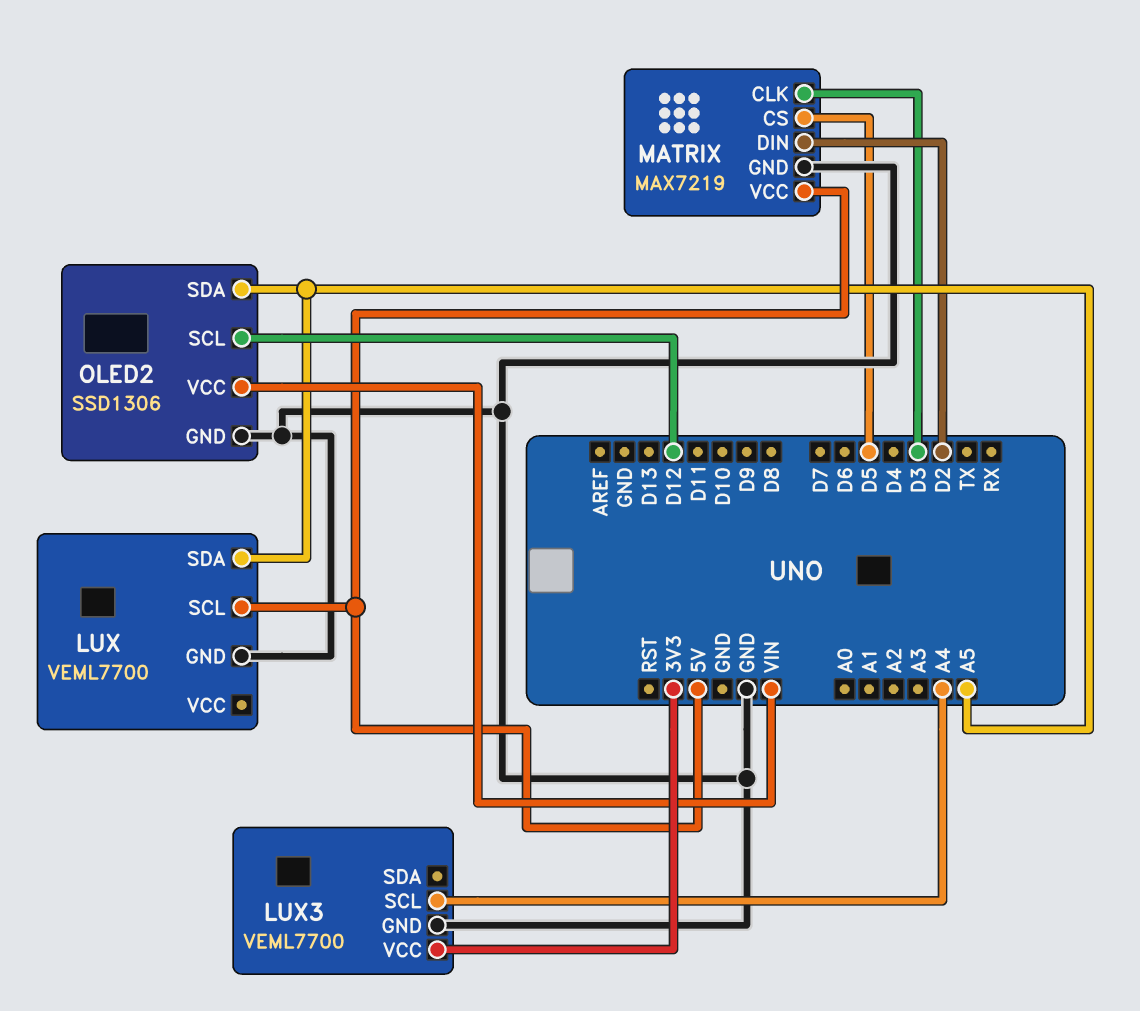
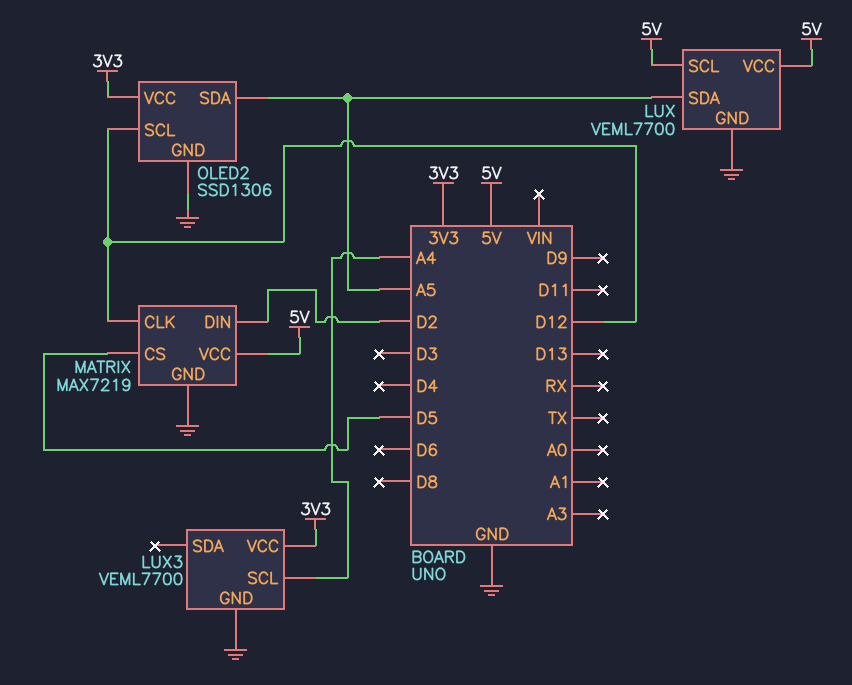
LUX pin VCC: none -> 5V
MATRIX pin CLK: D3 -> D12
OLED2 pin VCC: VIN -> 3V3

